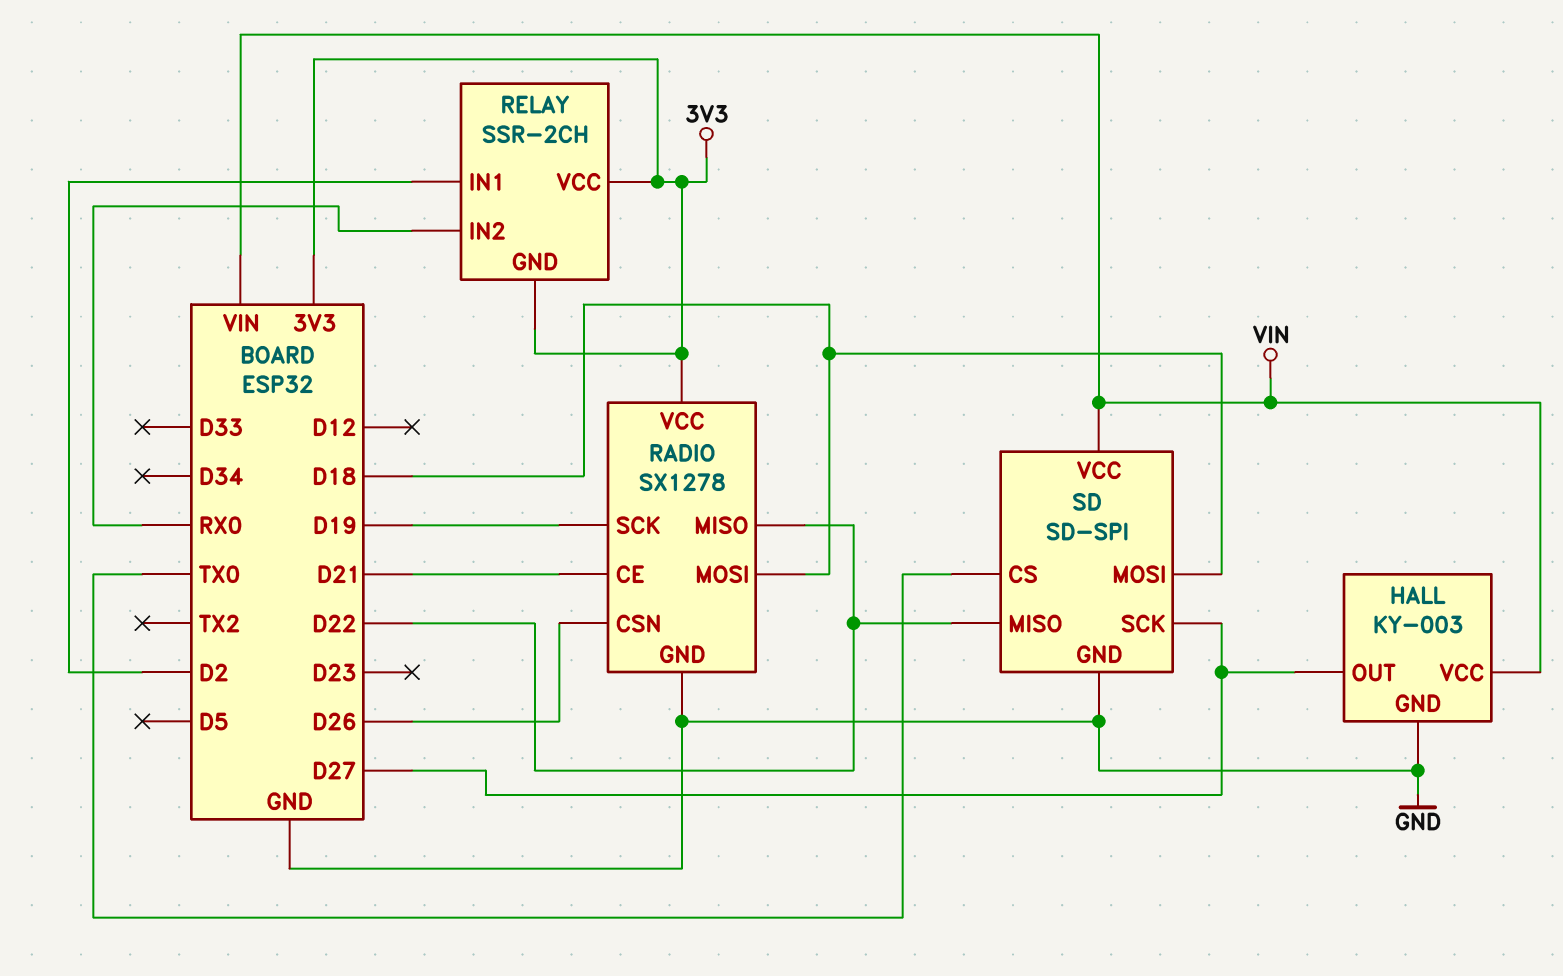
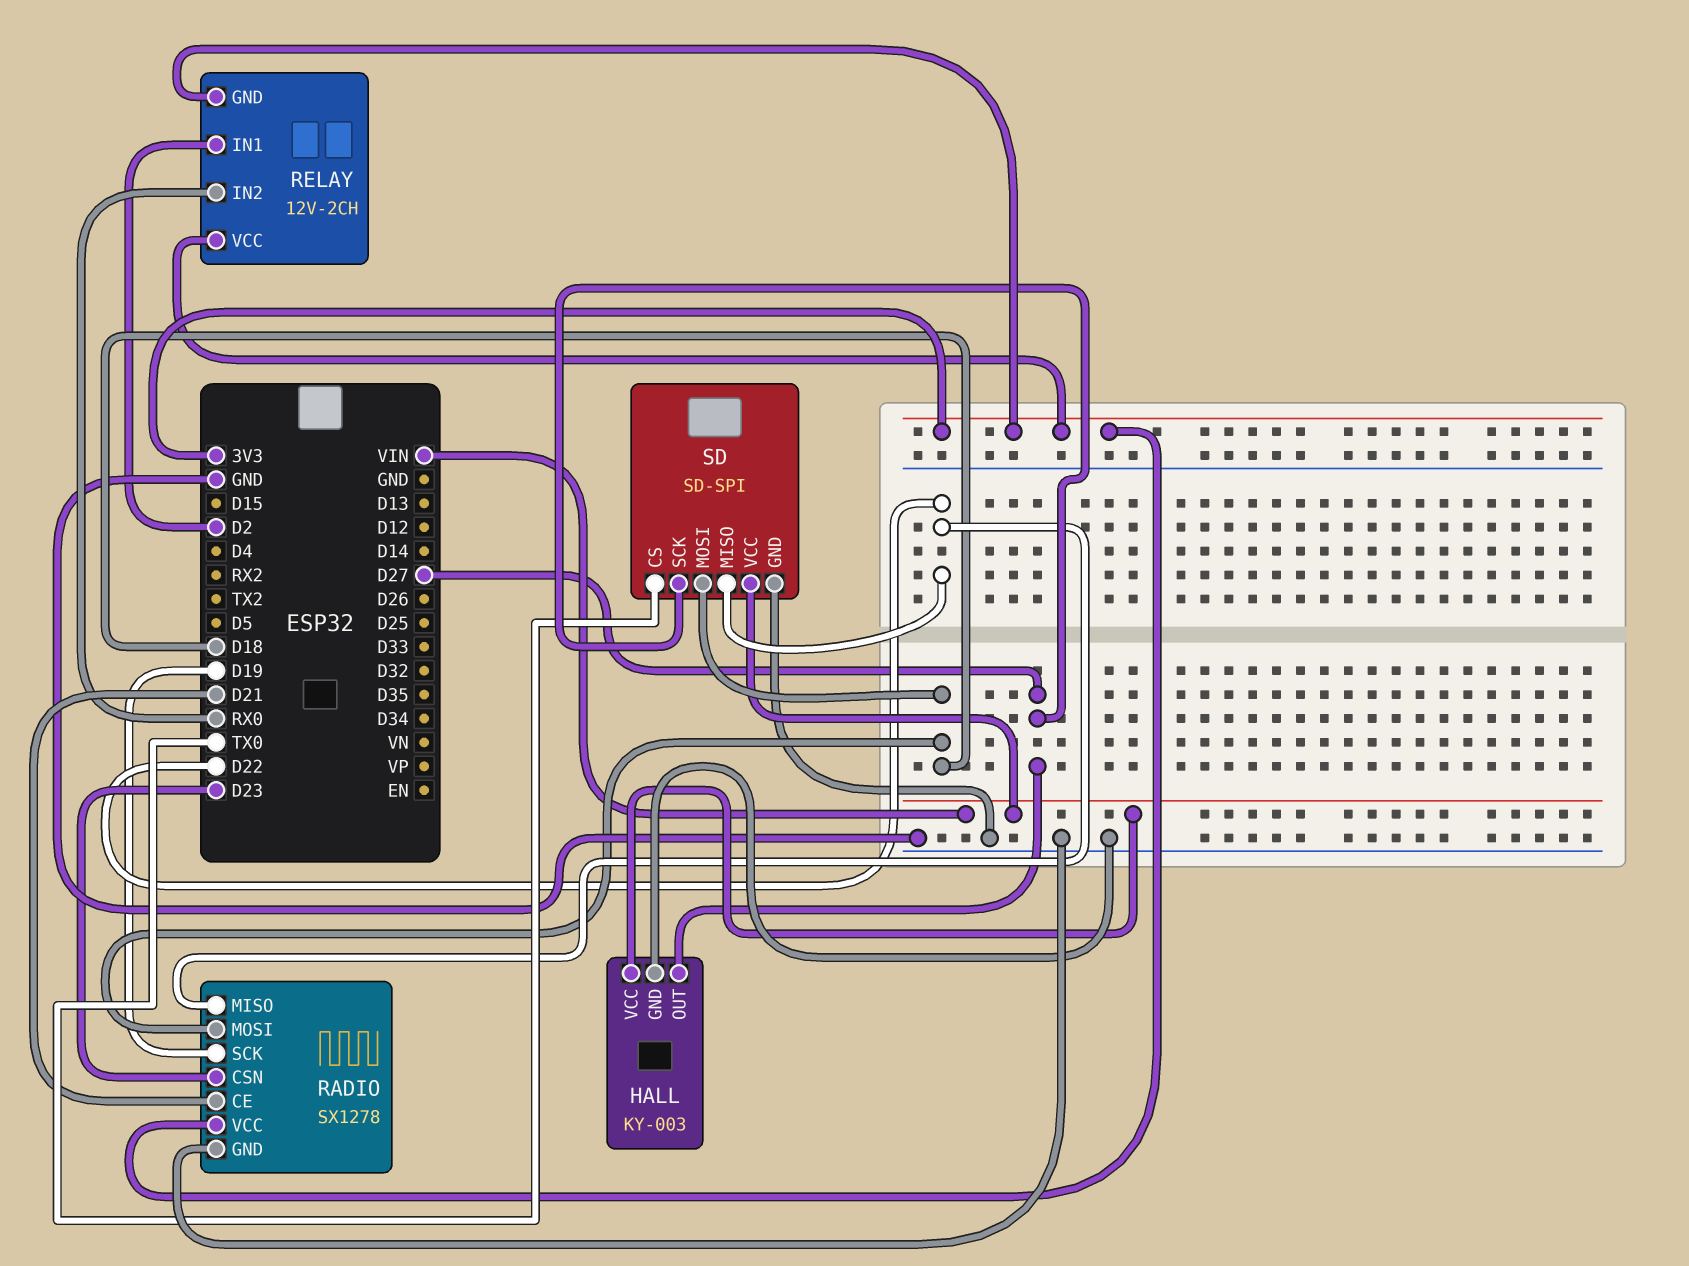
RADIO pin CSN: D26 -> D23
RELAY: SSR-2CH -> 12V-2CH

